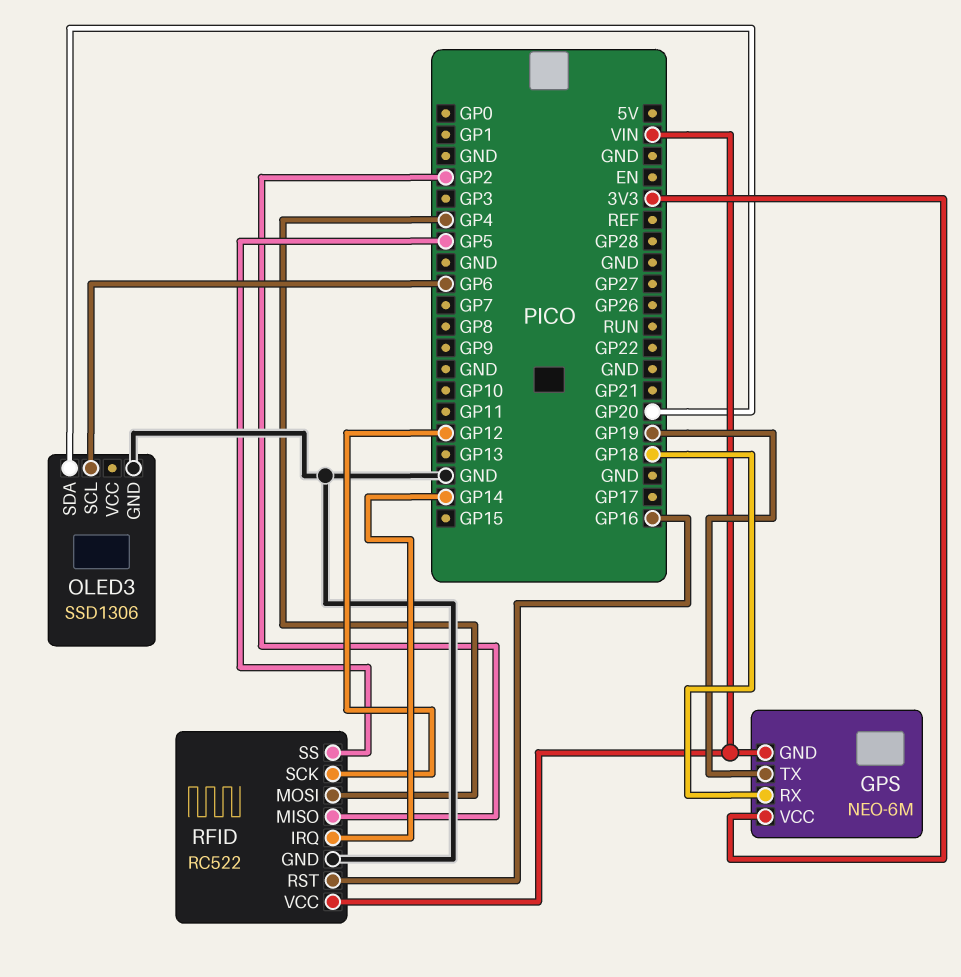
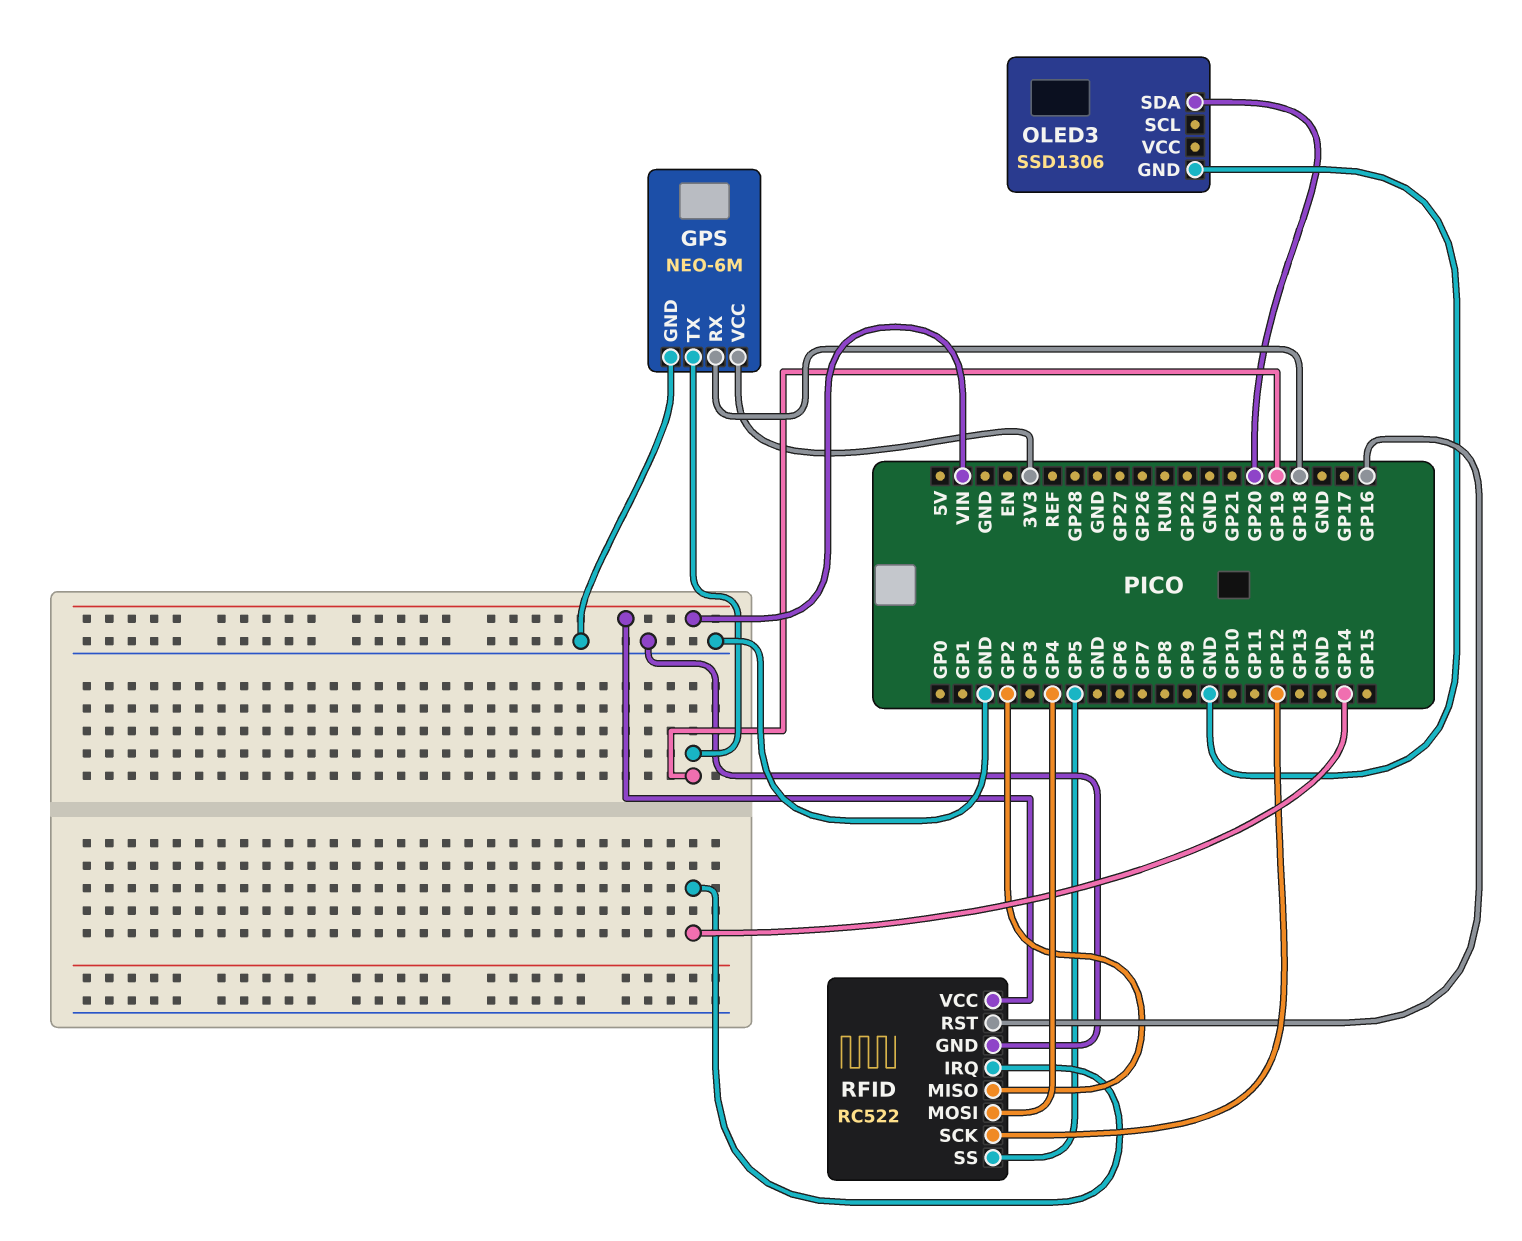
GPS pin GND: VIN -> GND
OLED3 pin SCL: GP6 -> none

